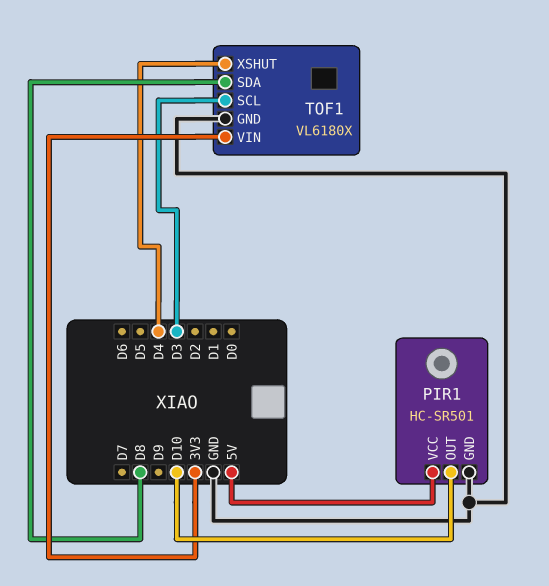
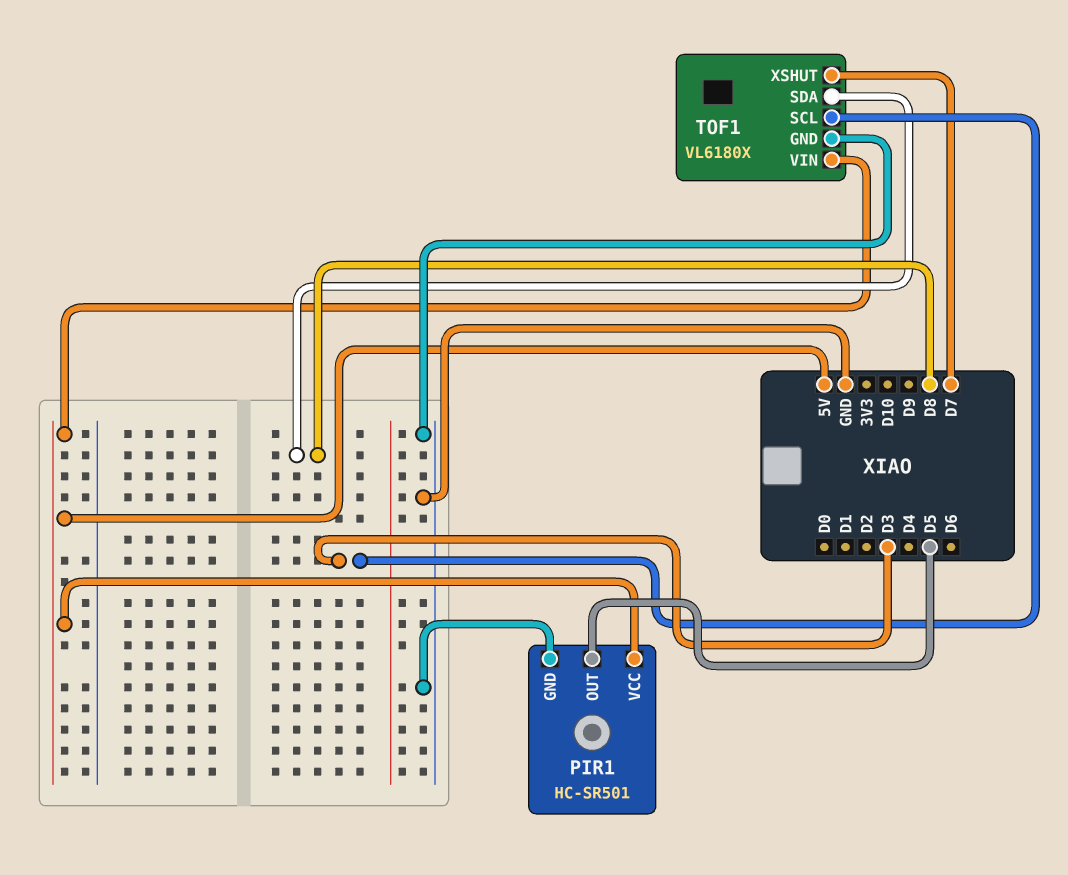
PIR1 pin OUT: D10 -> D5
TOF1 pin VIN: 3V3 -> 5V
TOF1 pin XSHUT: D4 -> D7

